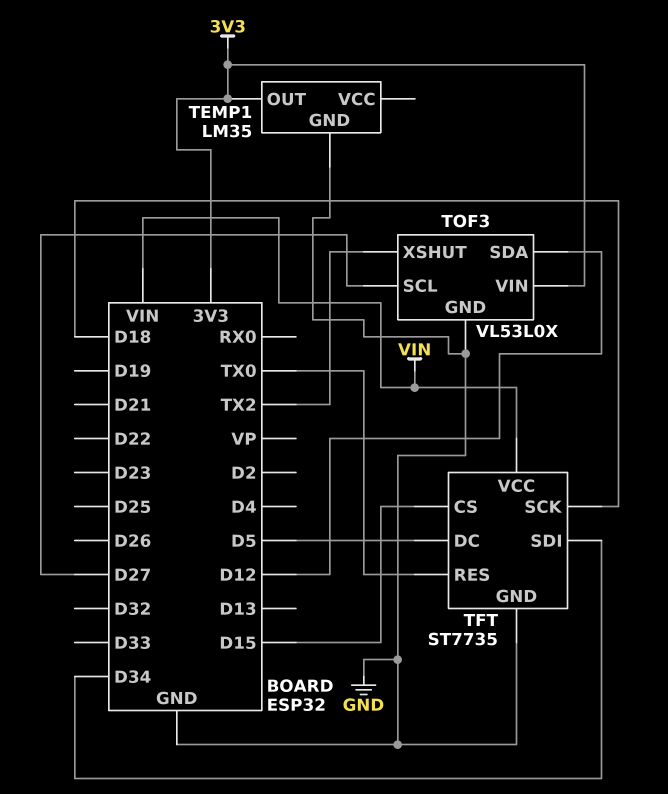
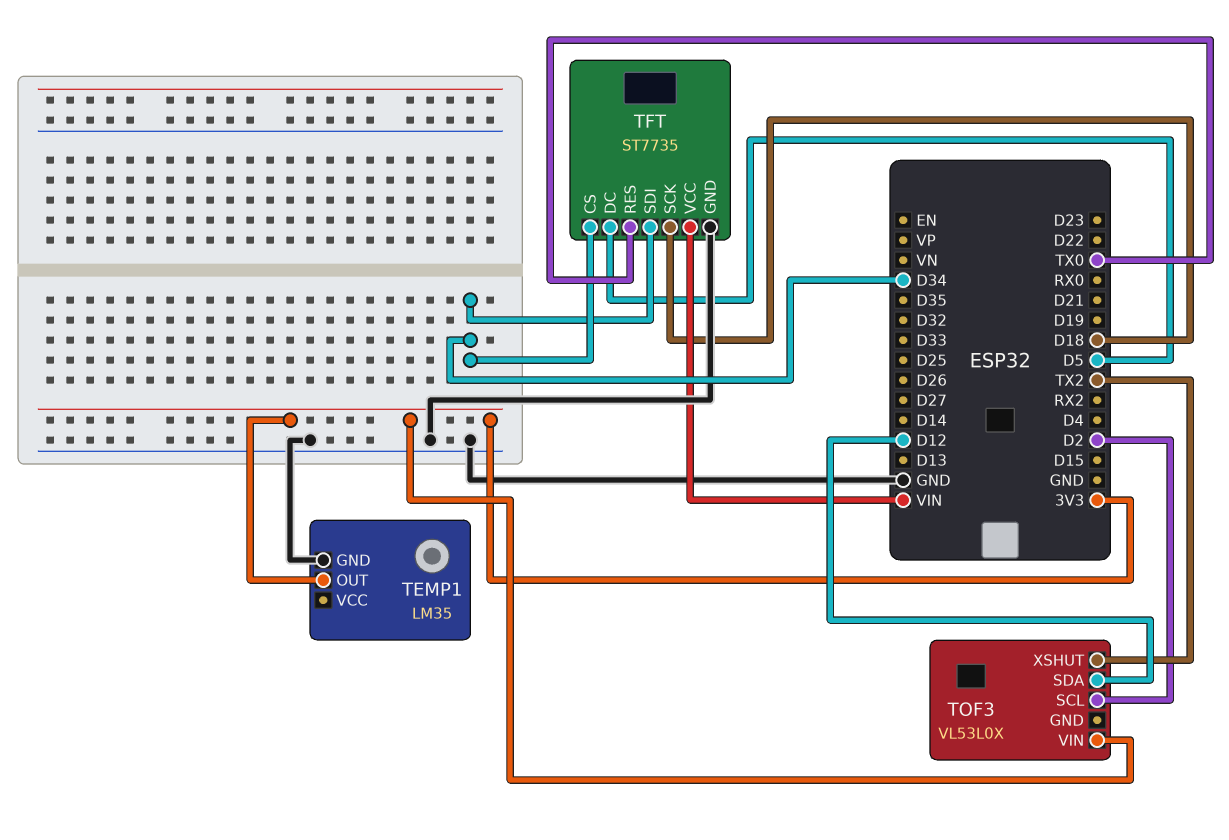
TFT pin CS: D15 -> D34
TOF3 pin GND: GND -> none
TOF3 pin SCL: D27 -> D2

